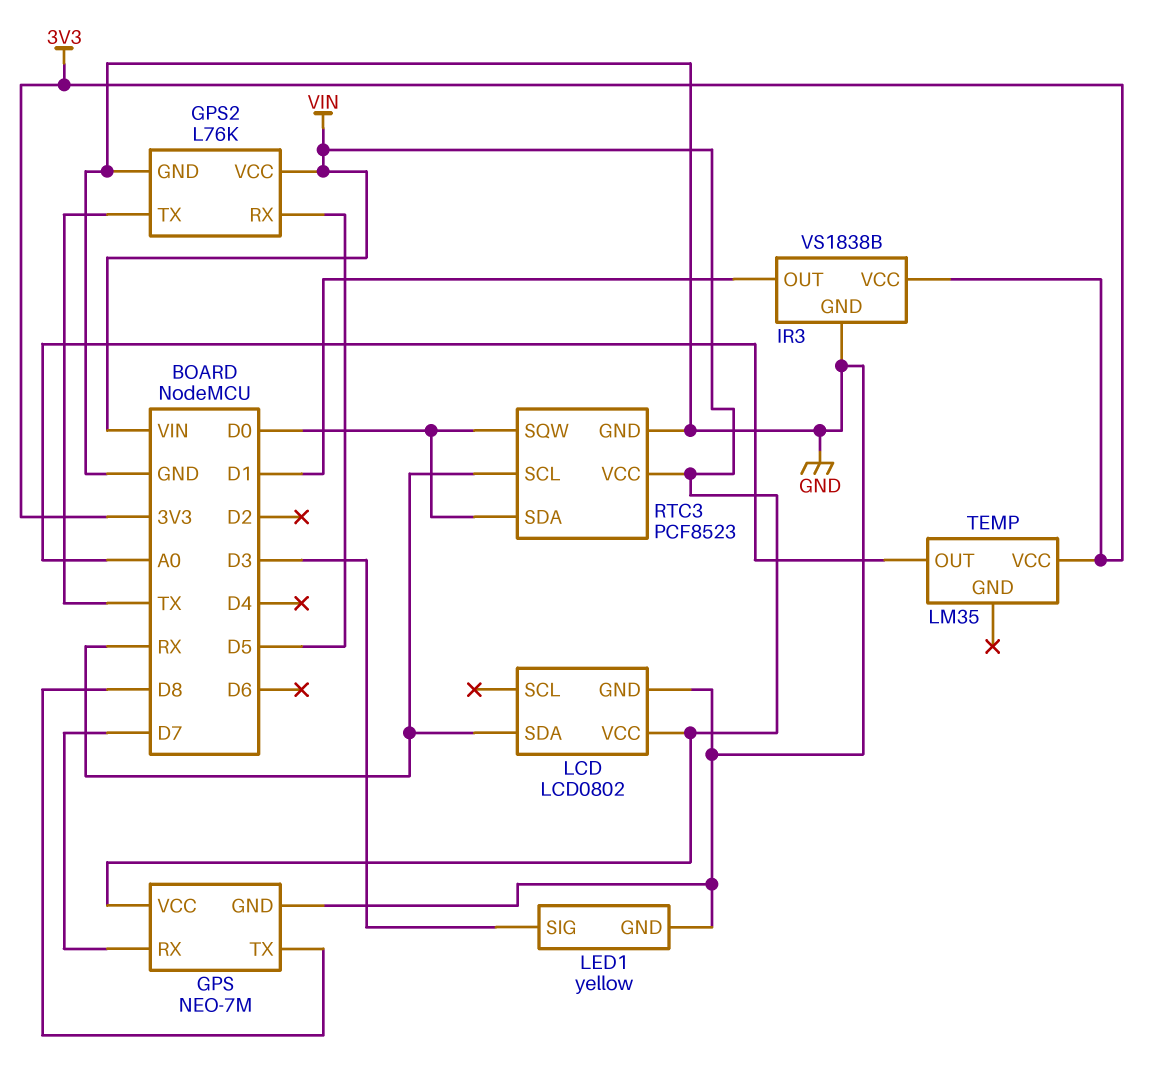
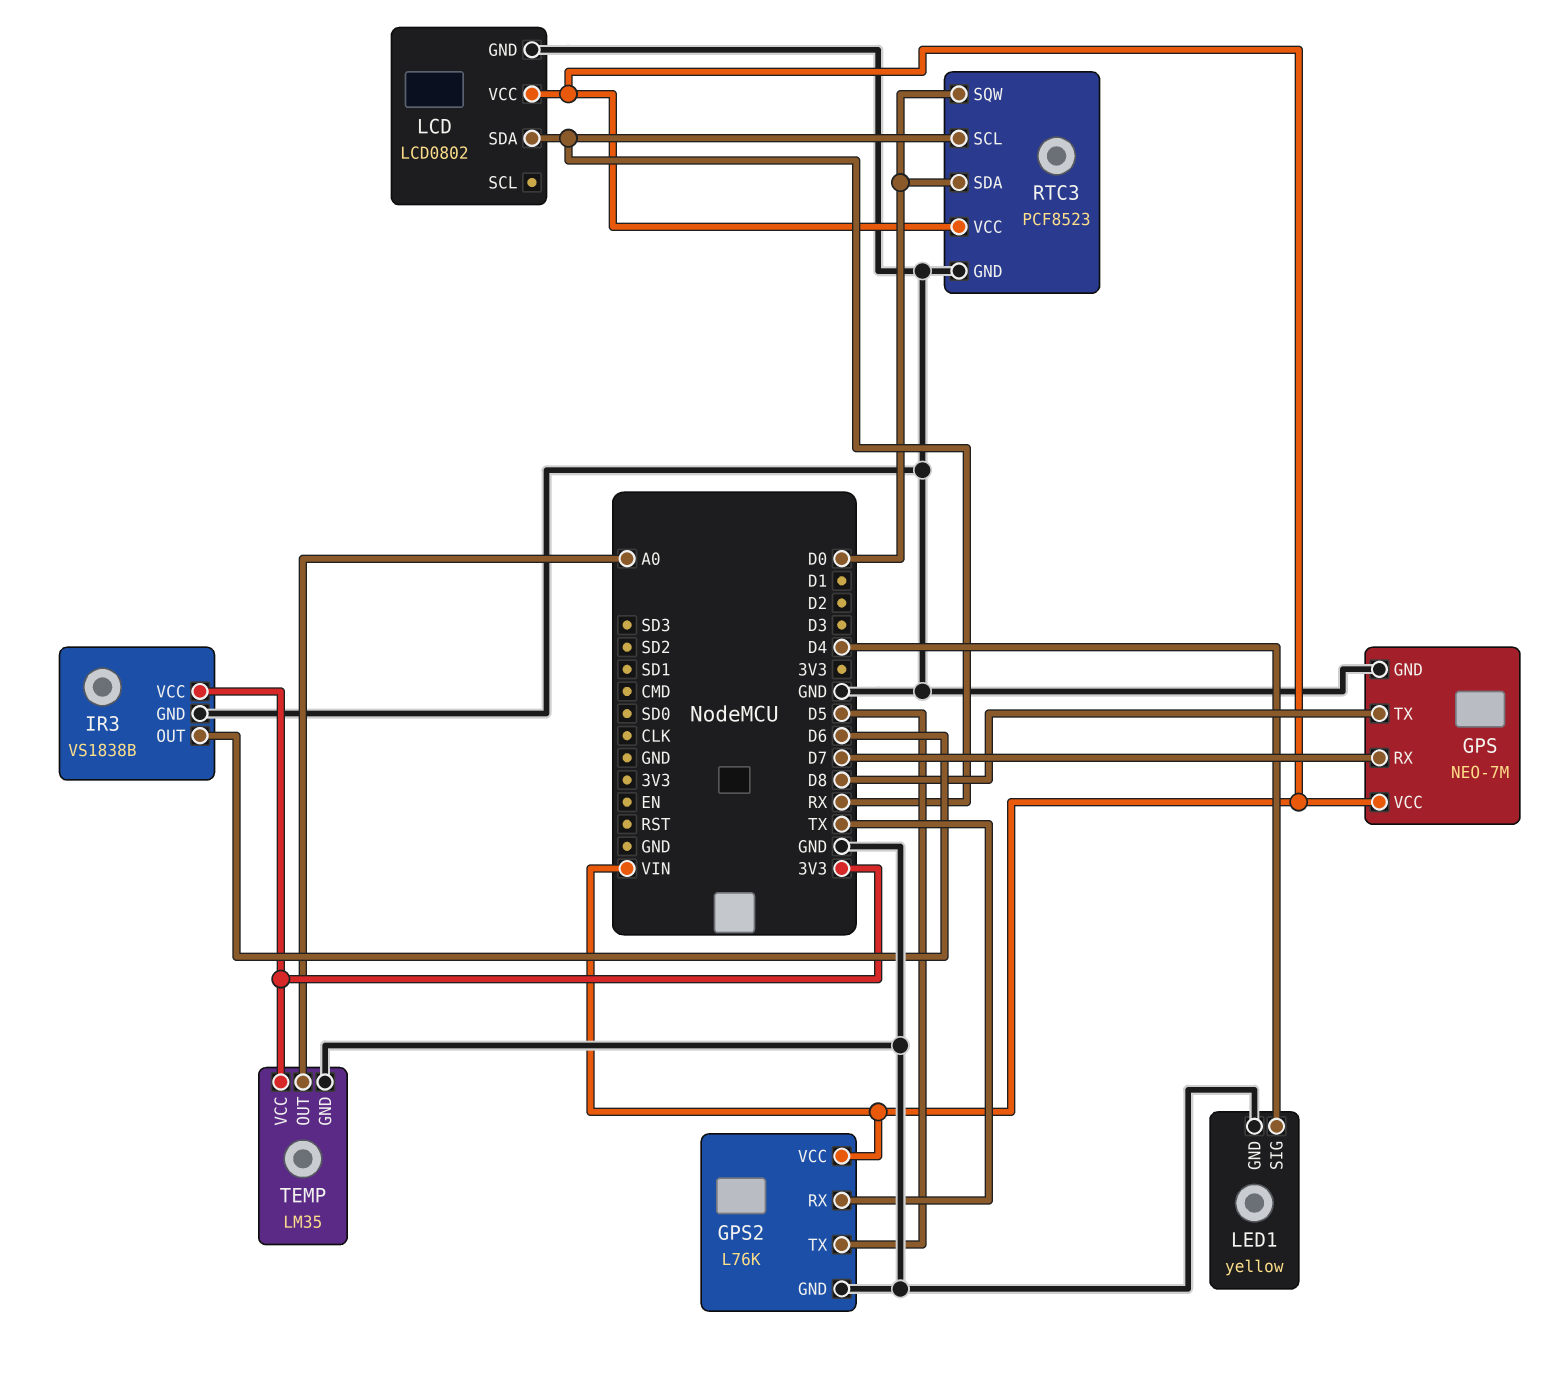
GPS2 pin RX: D5 -> TX
GPS2 pin TX: TX -> D5
IR3 pin OUT: D1 -> D6
LED1 pin SIG: D3 -> D4
TEMP pin GND: none -> GND

